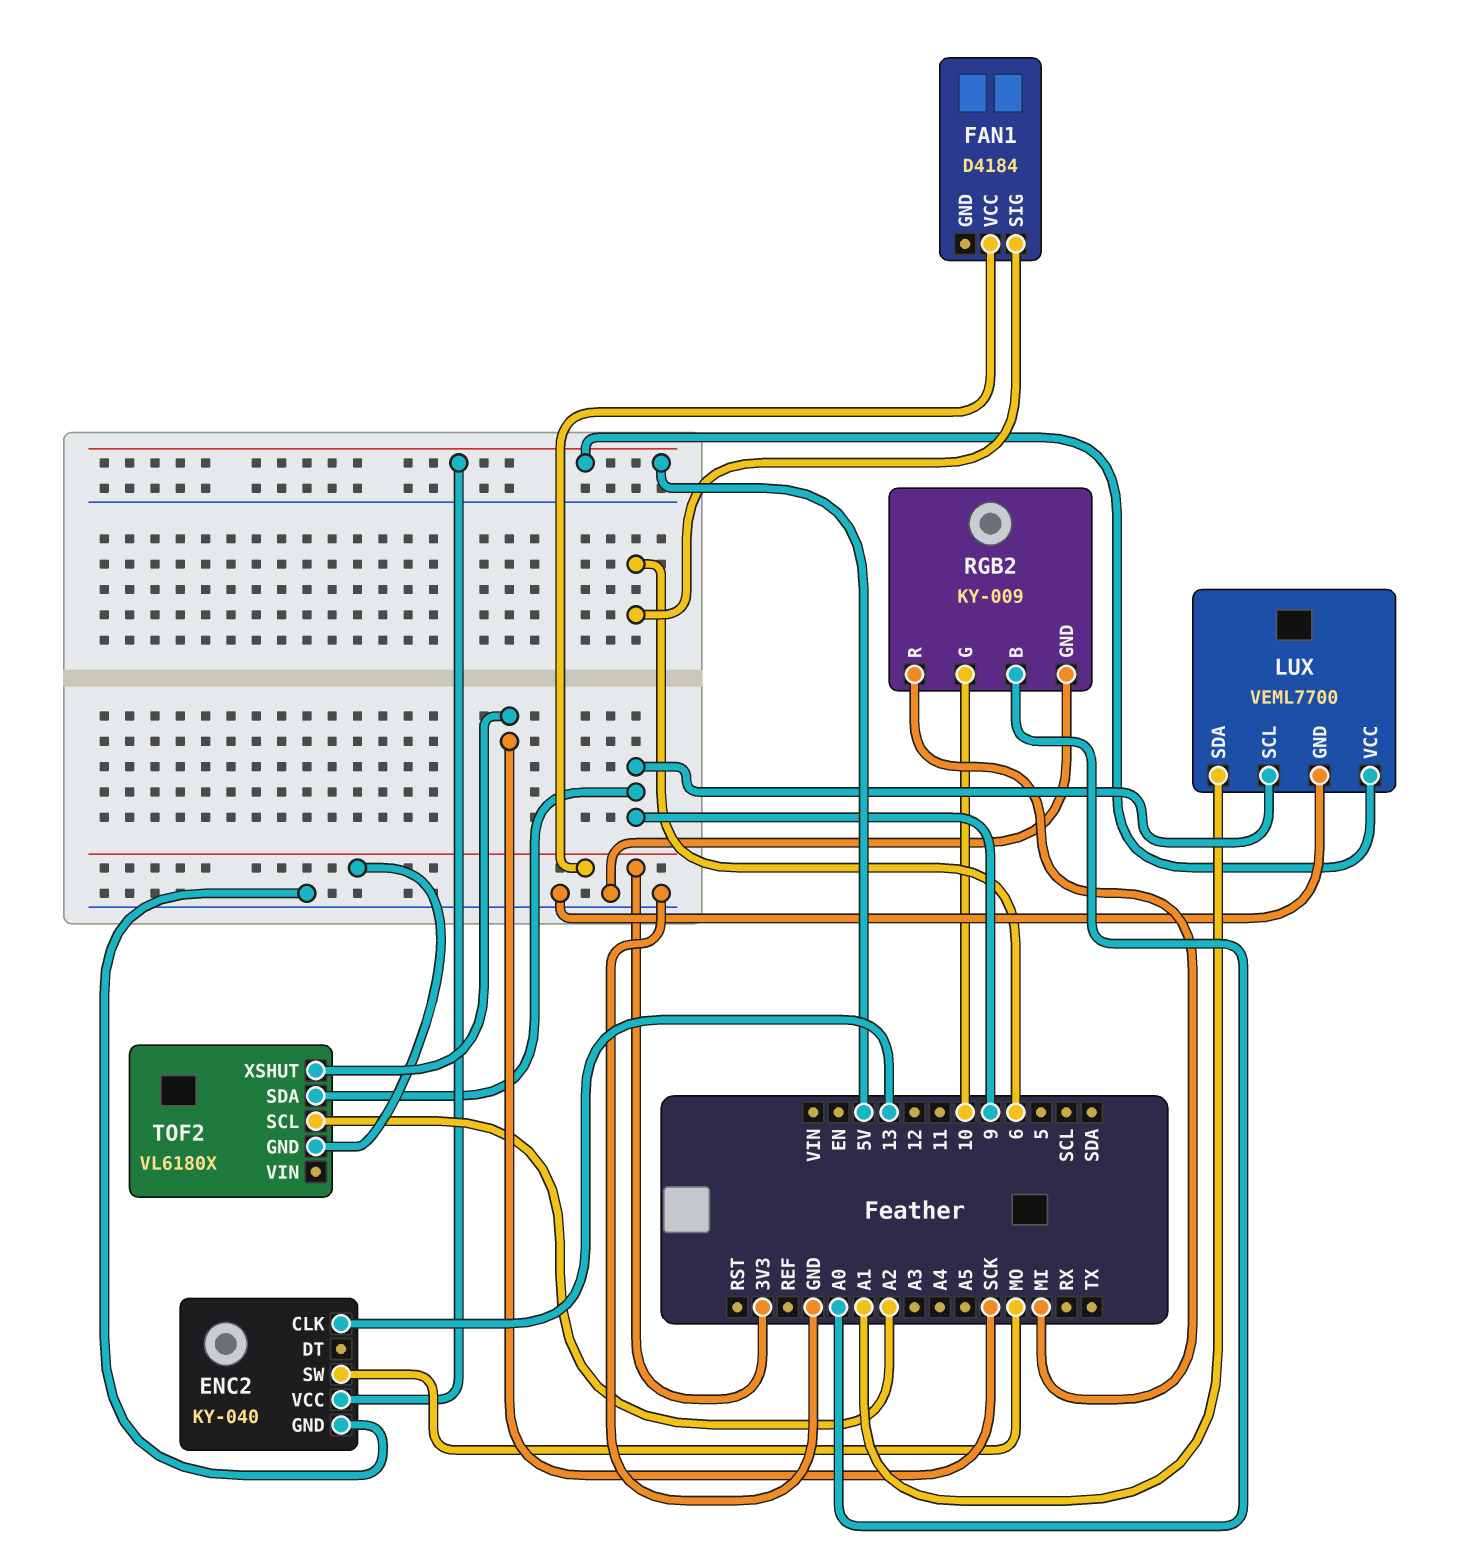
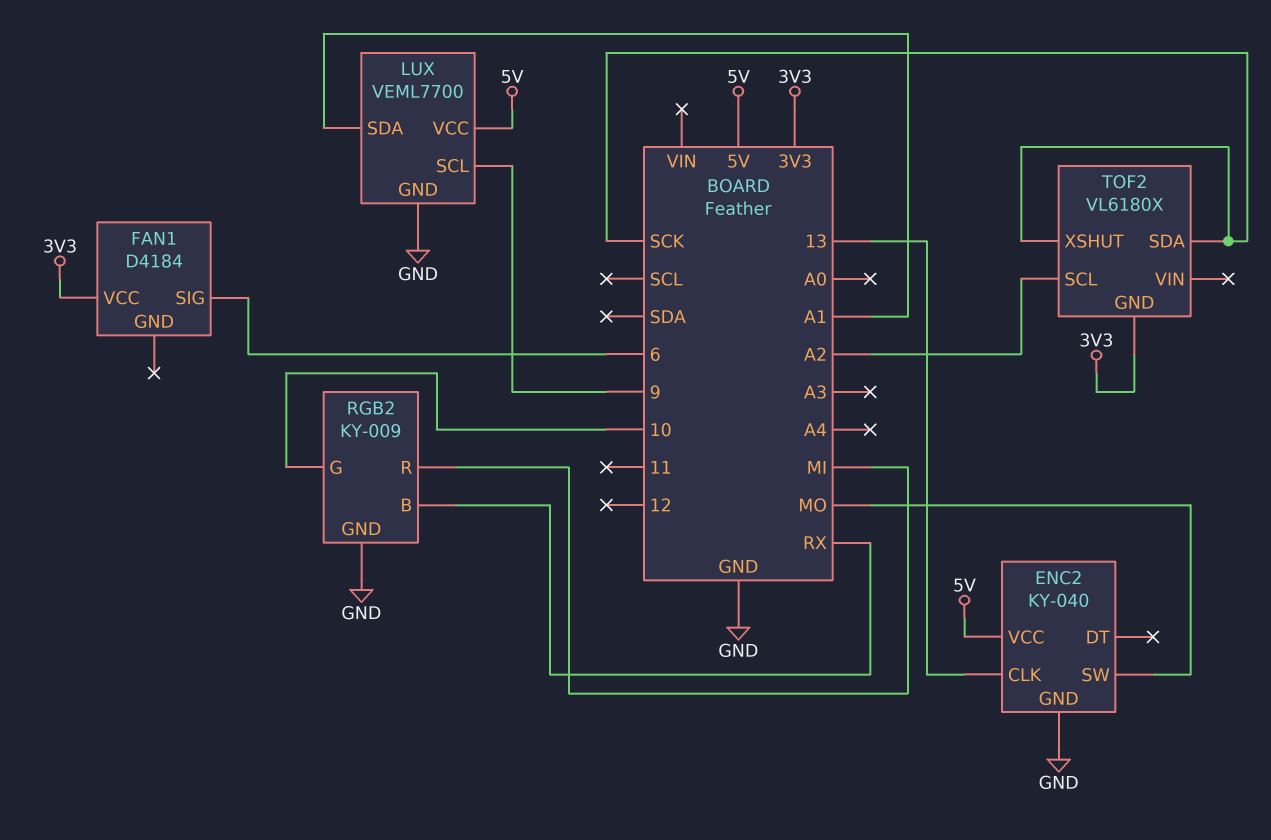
RGB2 pin B: A0 -> RX
TOF2 pin SDA: 9 -> SCK

